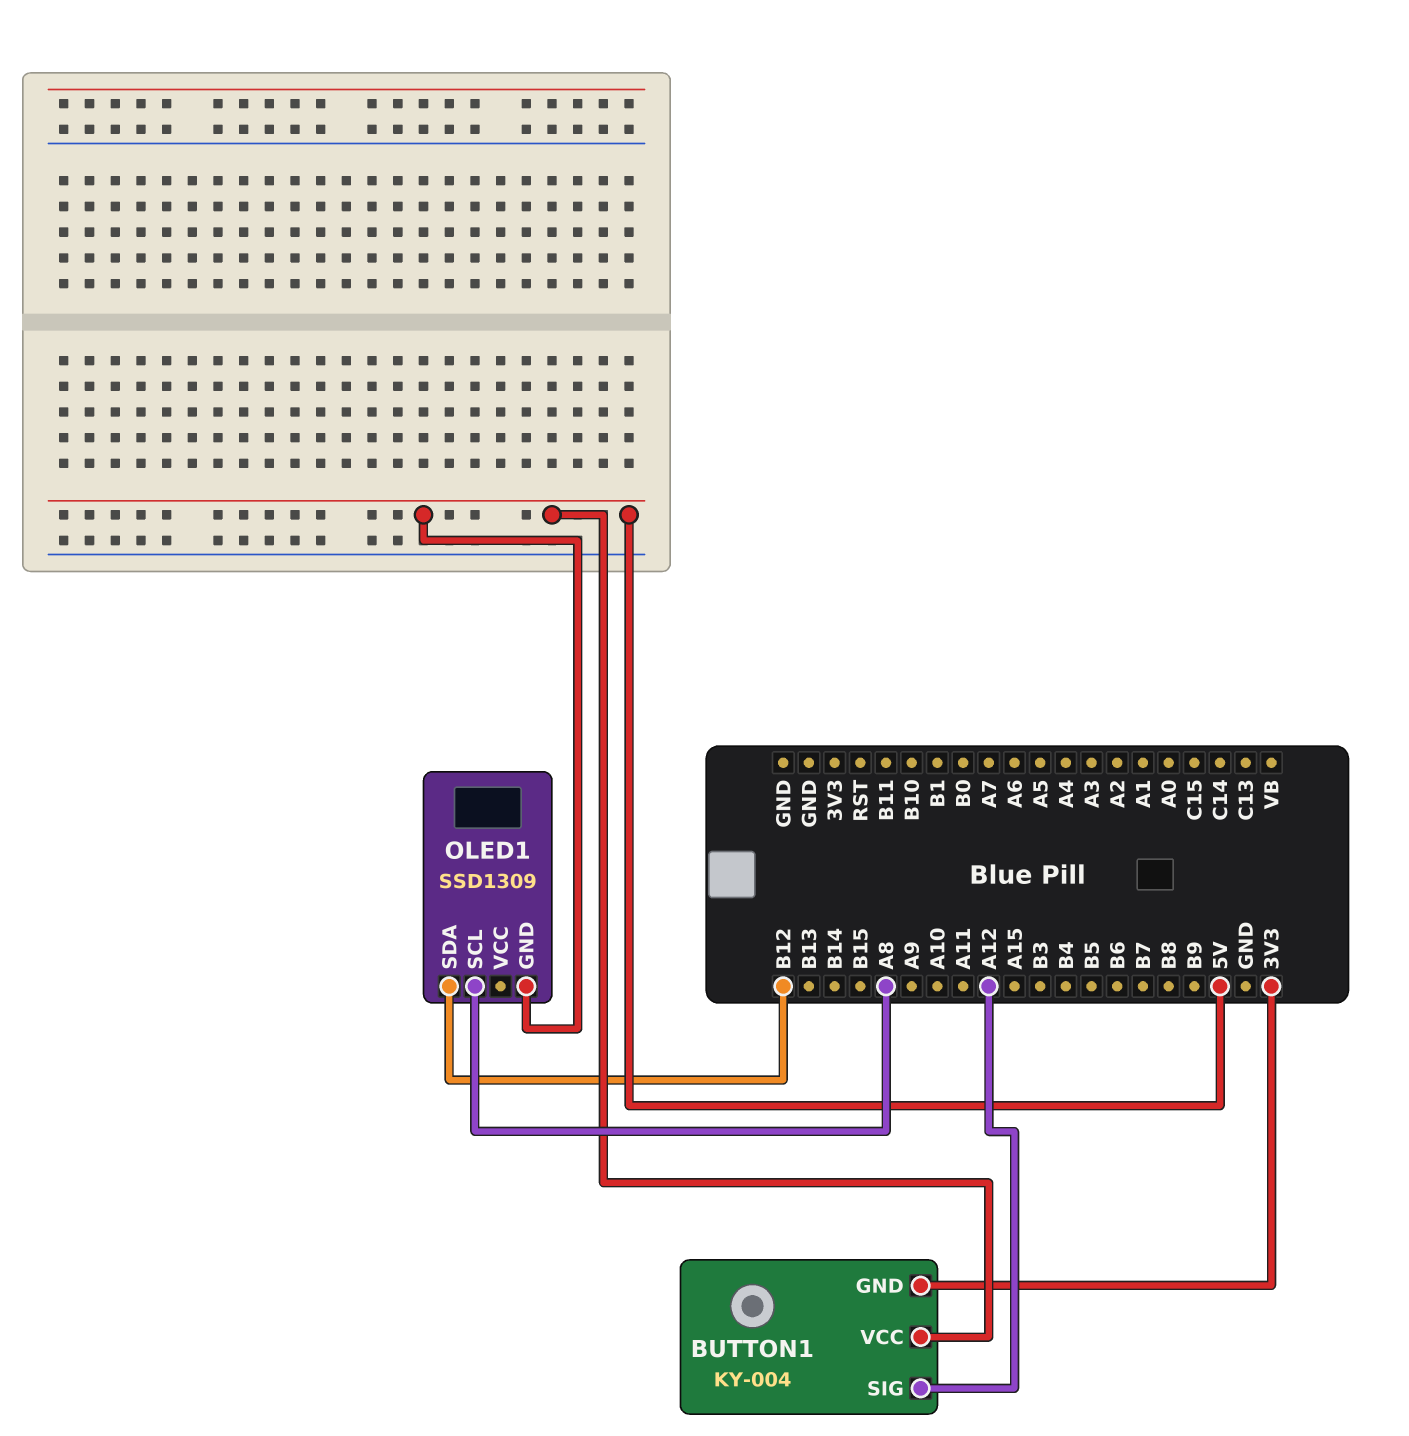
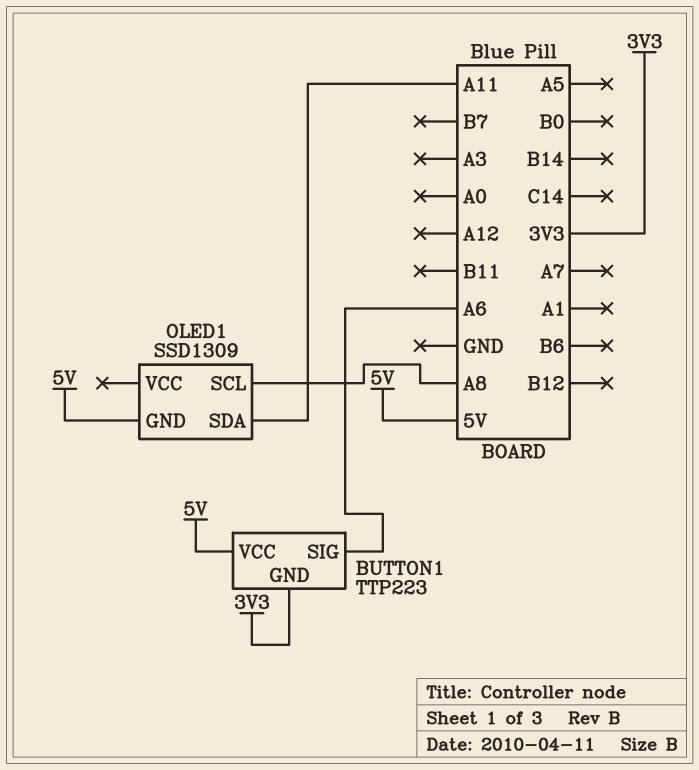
BUTTON1: KY-004 -> TTP223
BUTTON1 pin SIG: A12 -> A6
OLED1 pin SDA: B12 -> A11

